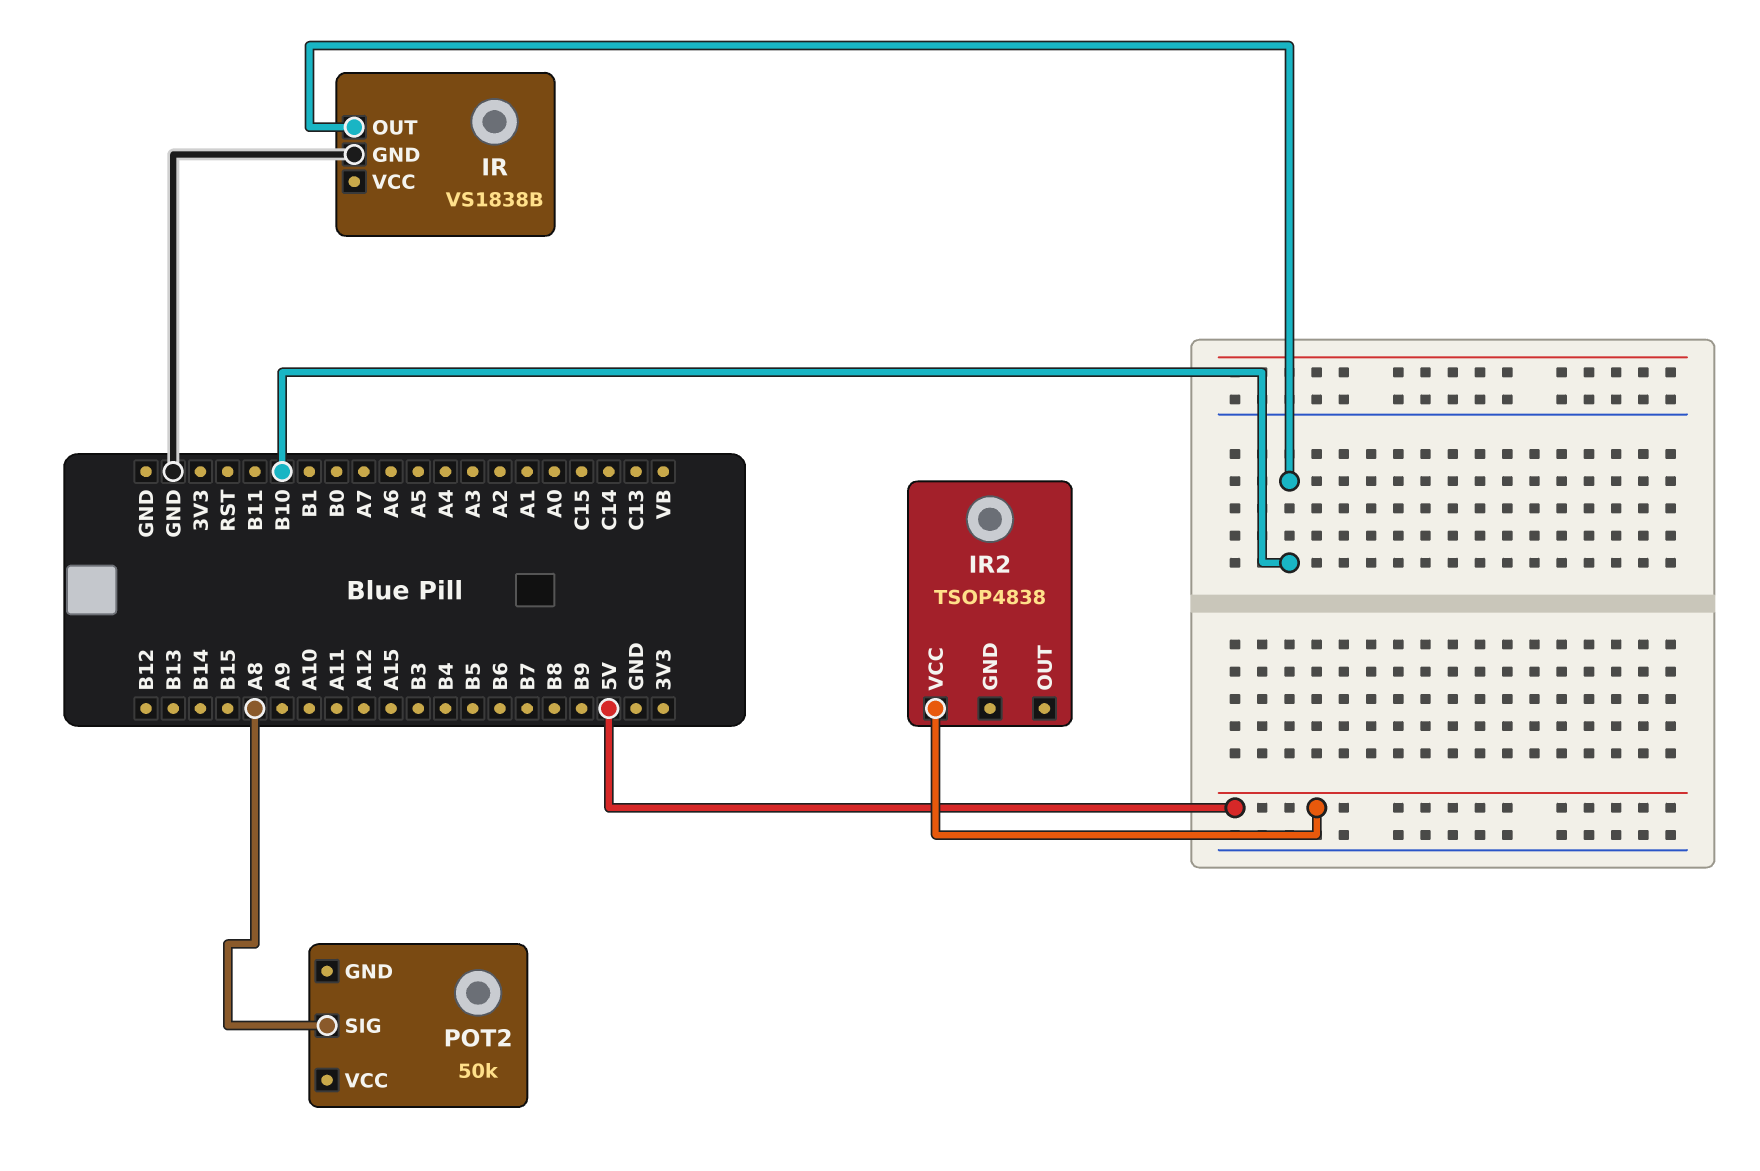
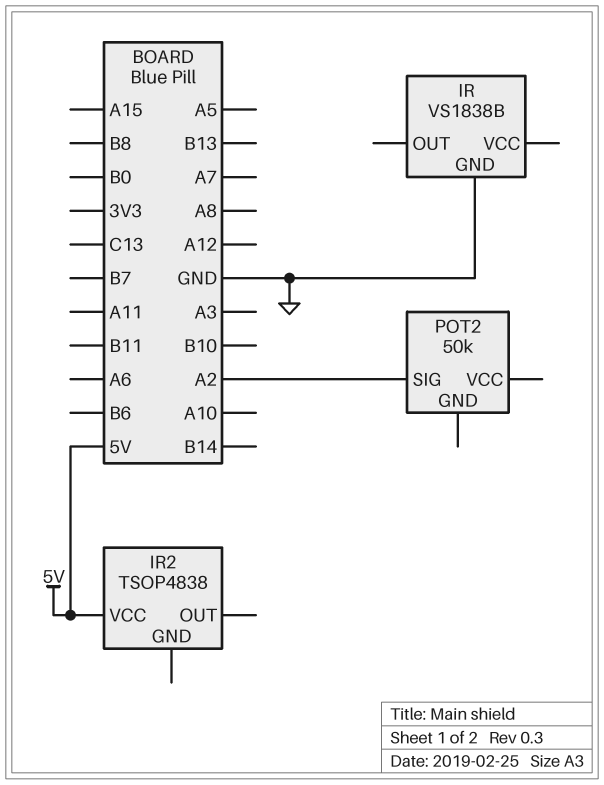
IR pin OUT: B10 -> none
POT2 pin SIG: A8 -> A2

